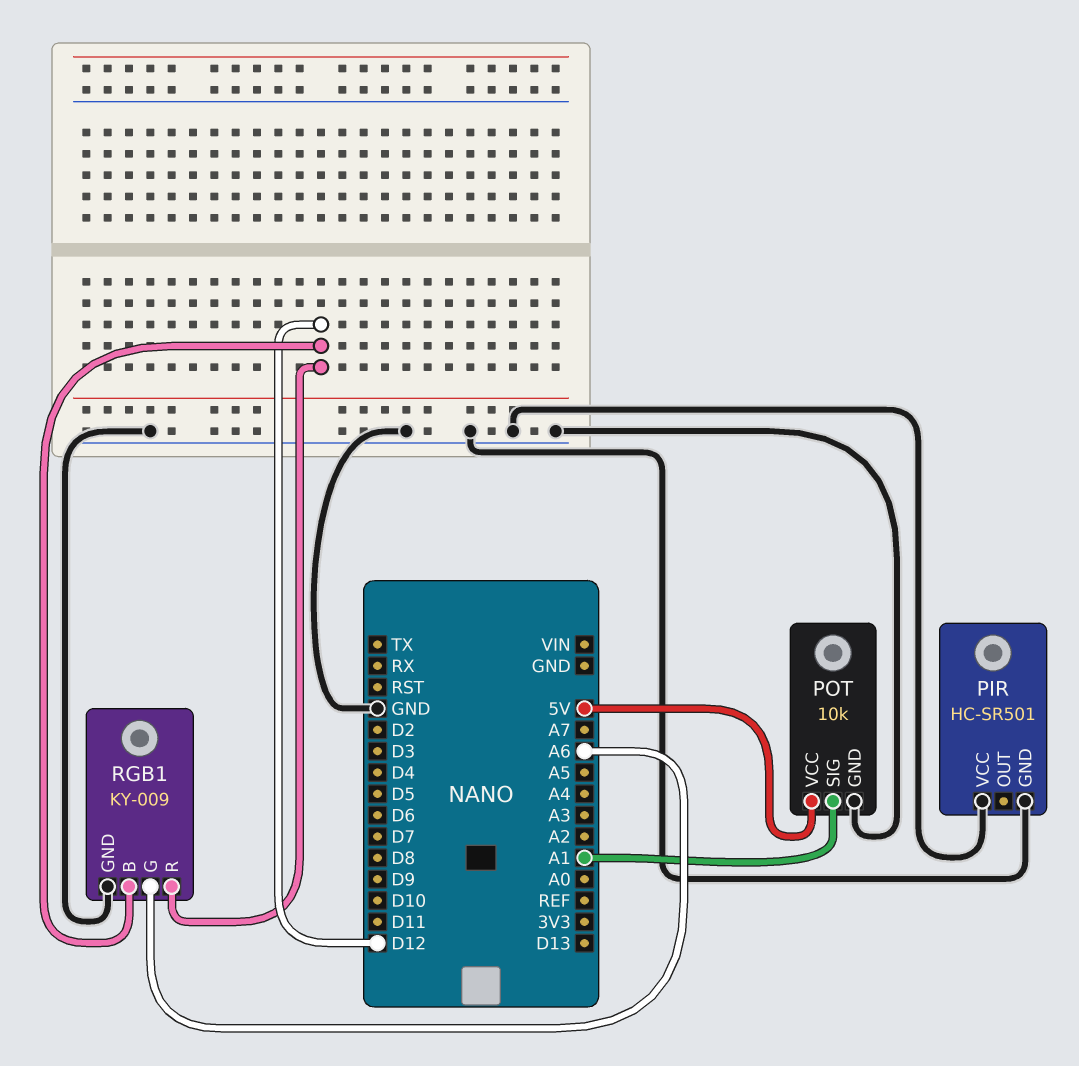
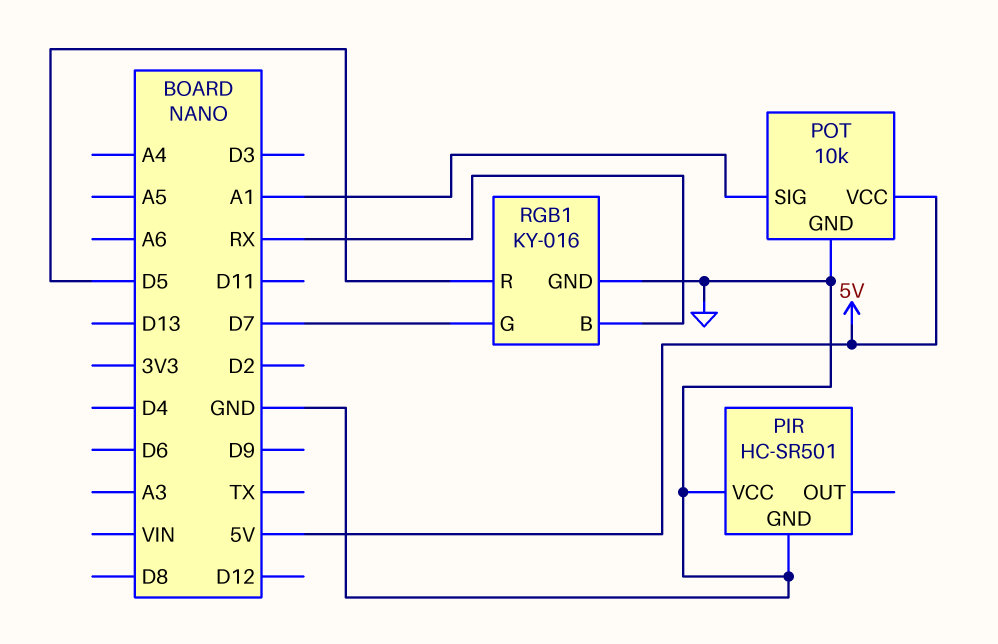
RGB1: KY-009 -> KY-016
RGB1 pin B: D12 -> RX
RGB1 pin G: A6 -> D7
RGB1 pin R: D12 -> D5

